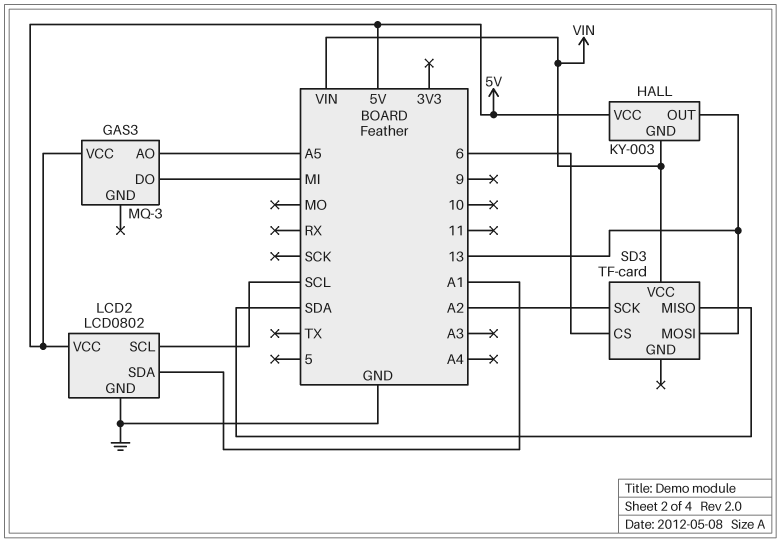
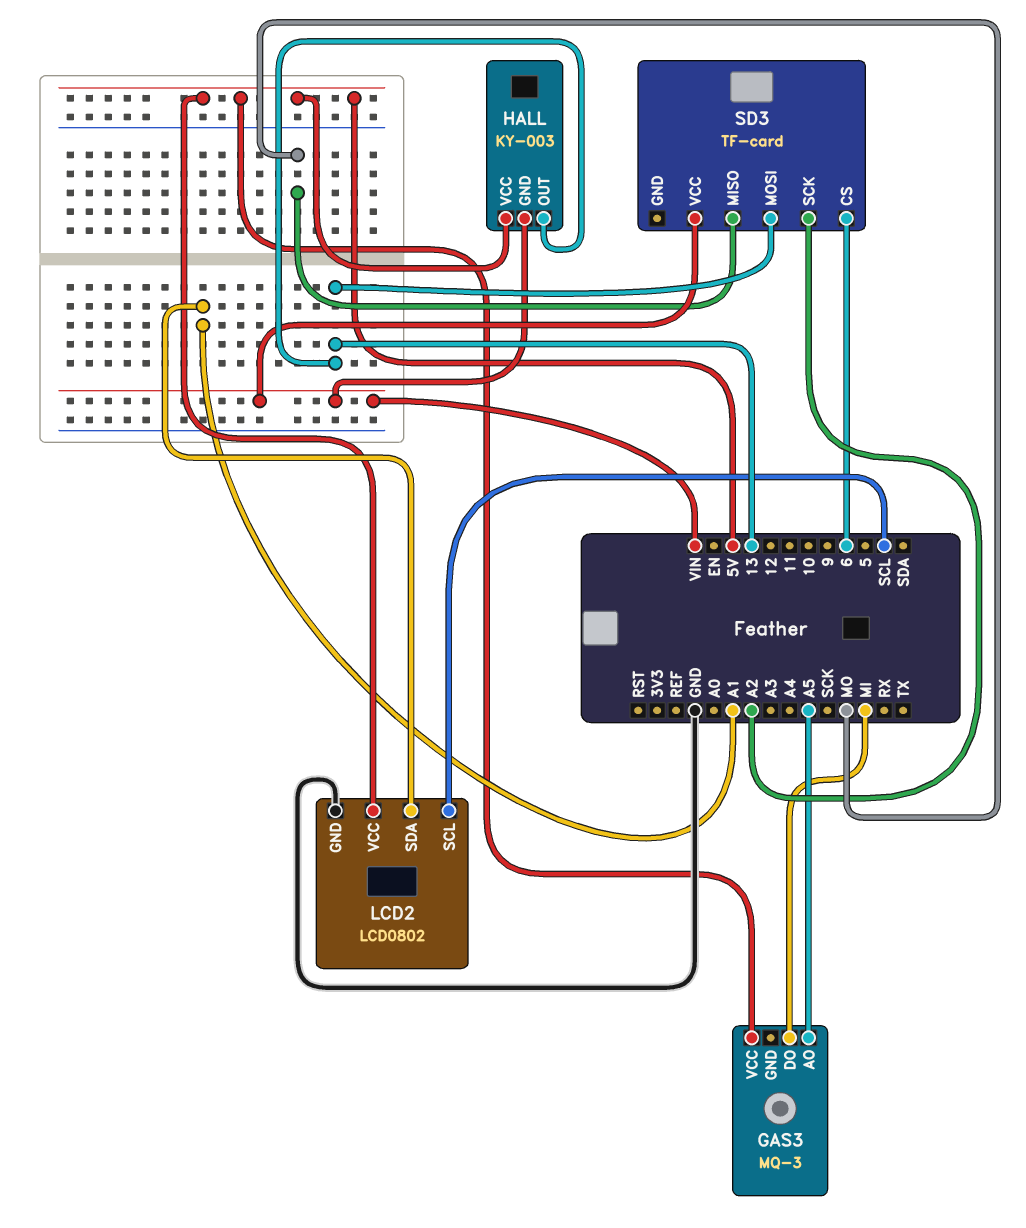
SD3 pin MISO: SDA -> MO

